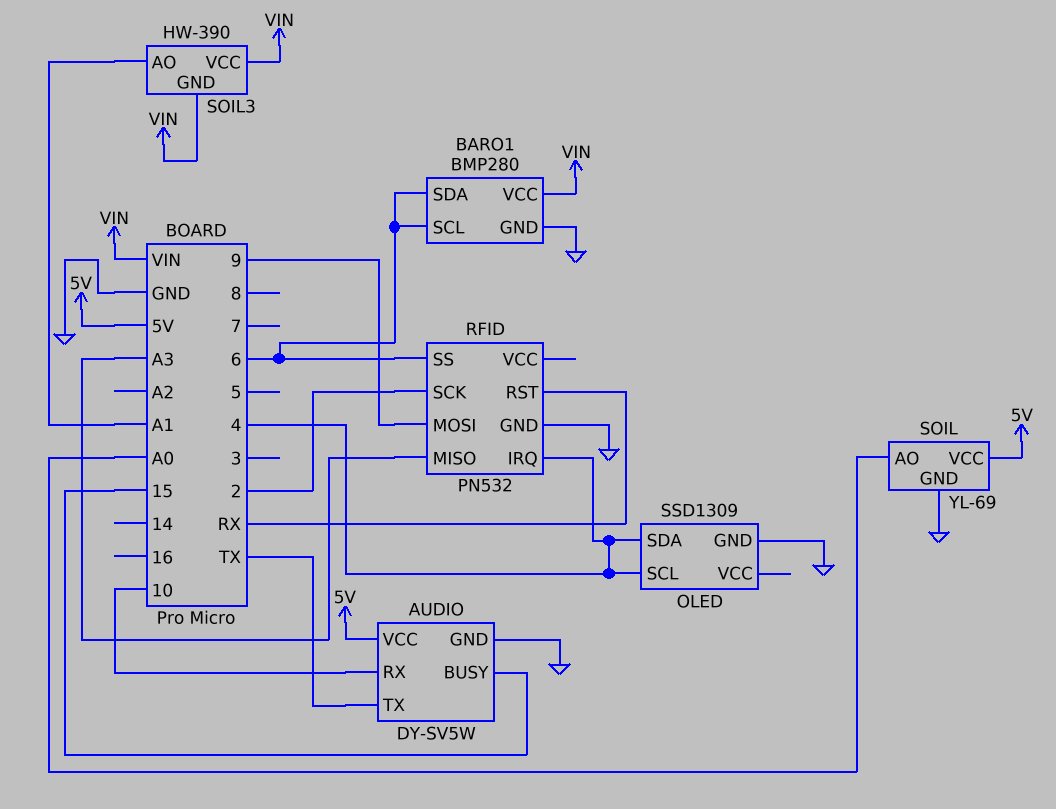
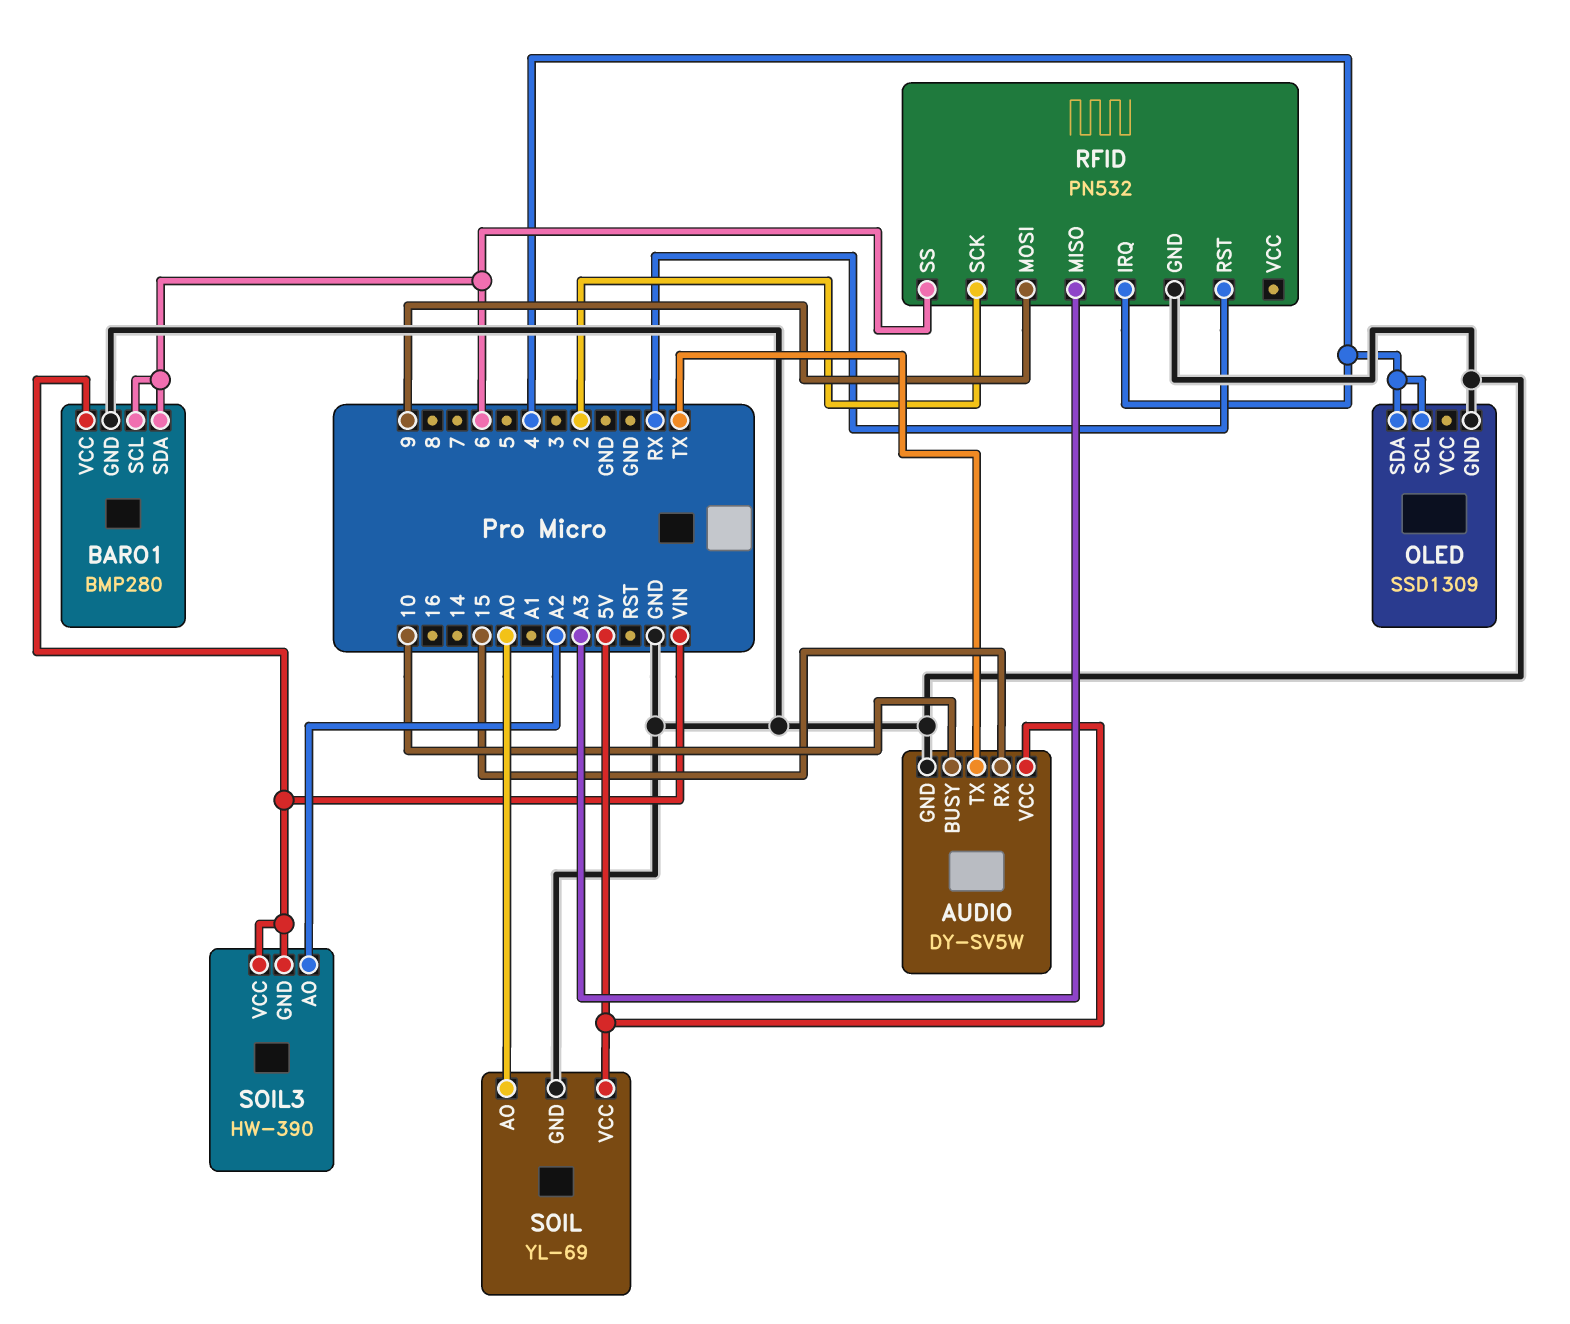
AUDIO pin BUSY: 15 -> 10
AUDIO pin RX: 10 -> 15
SOIL3 pin AO: A1 -> A2

